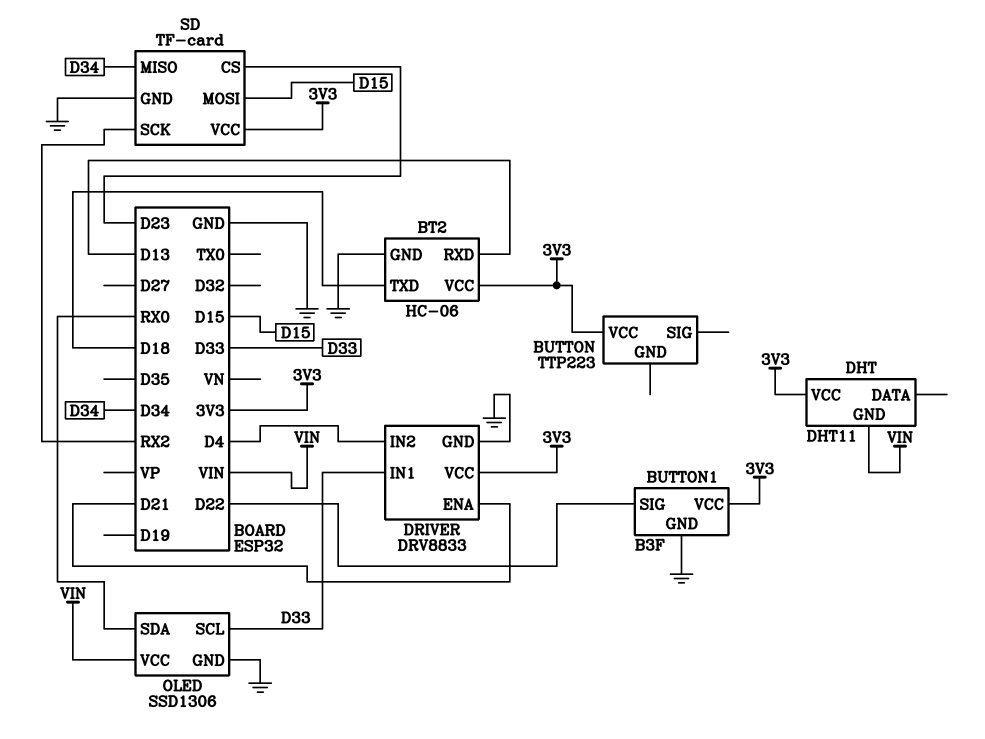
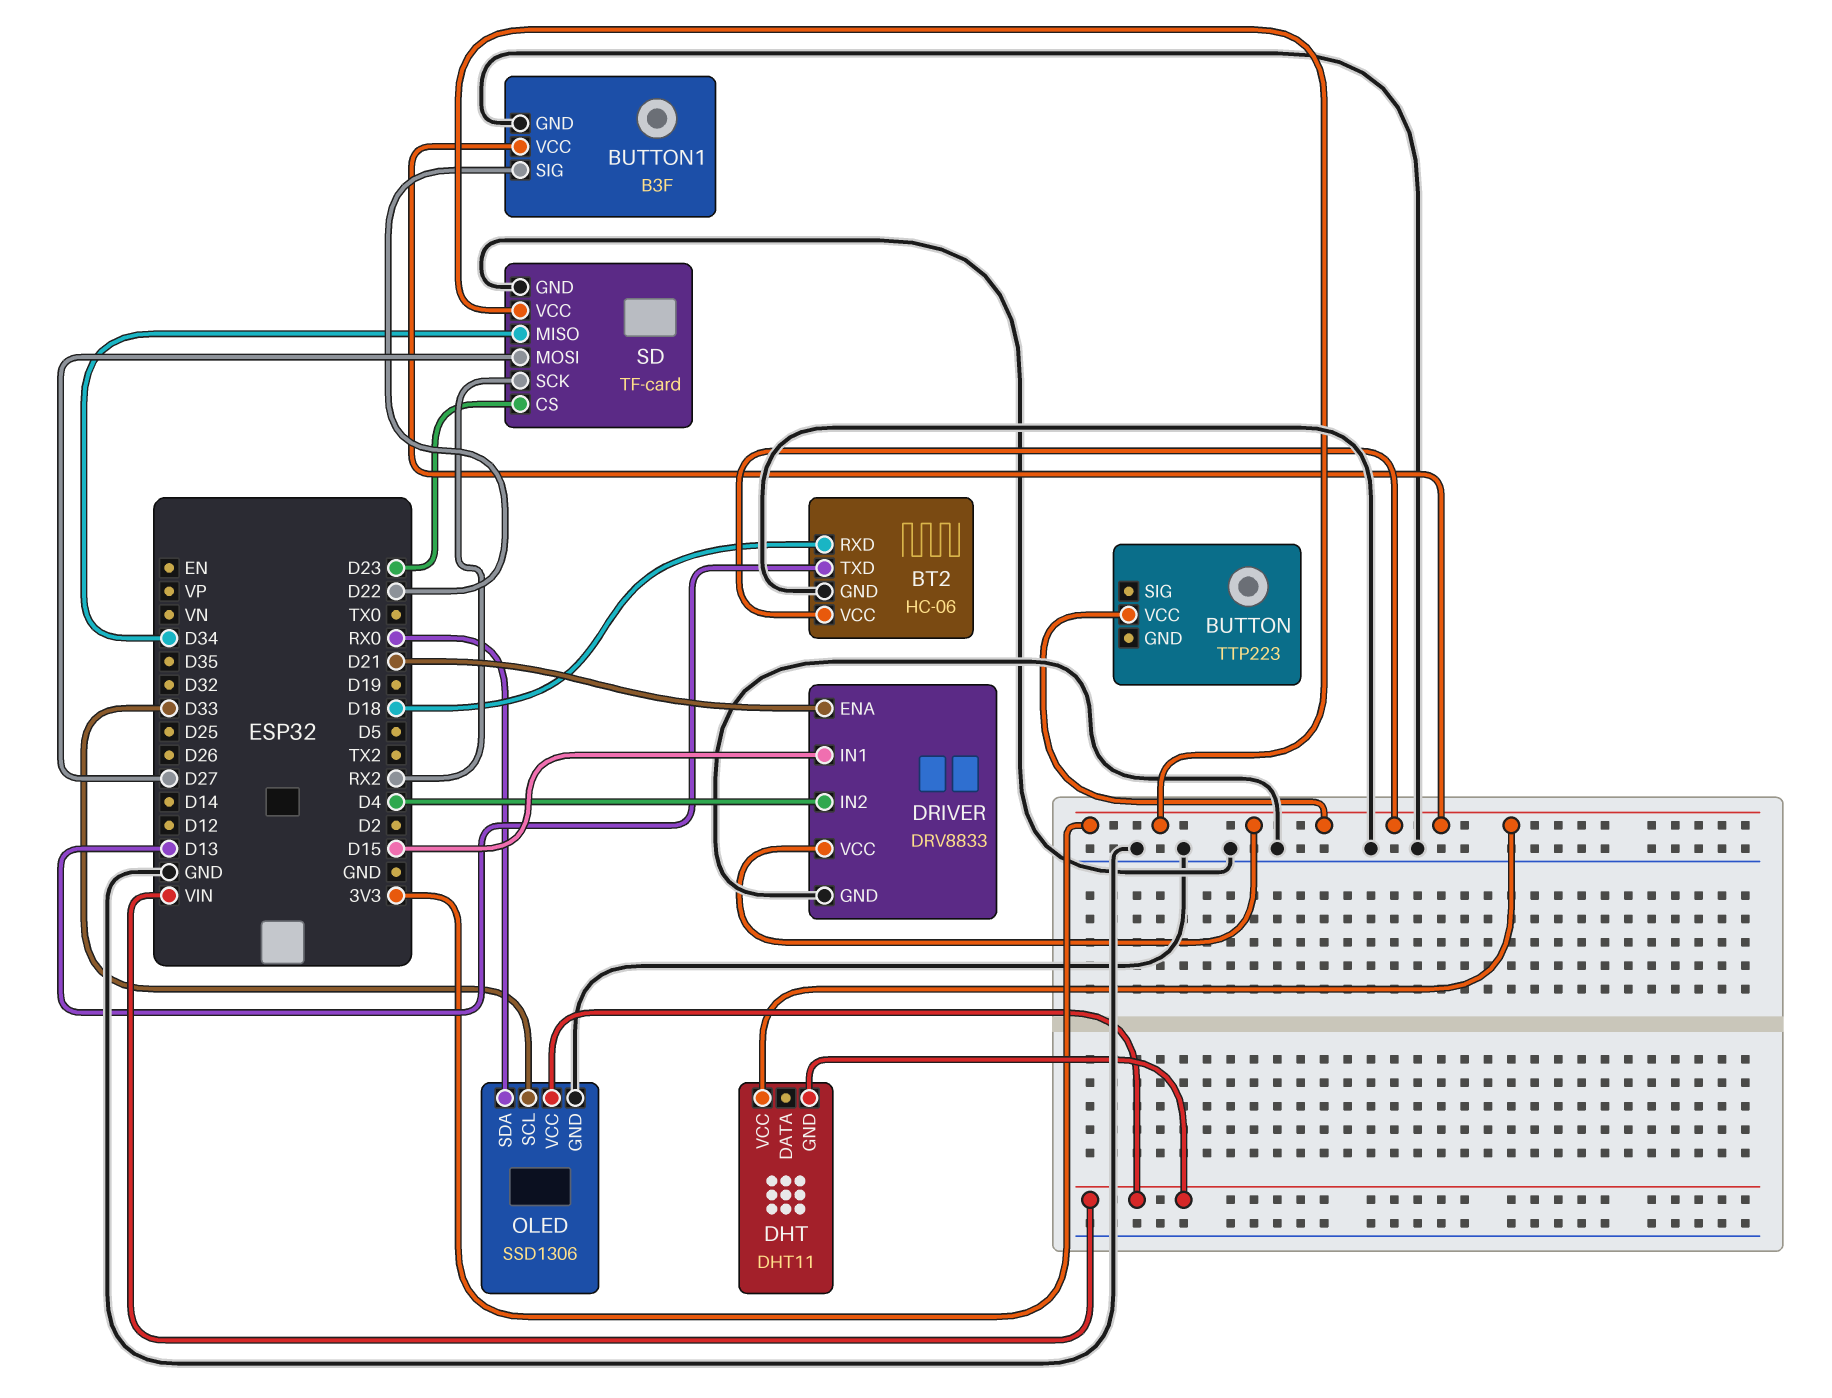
BT2 pin RXD: D13 -> D18
BT2 pin TXD: D18 -> D13
DRIVER pin IN1: D33 -> D15
SD pin MOSI: D15 -> D27

